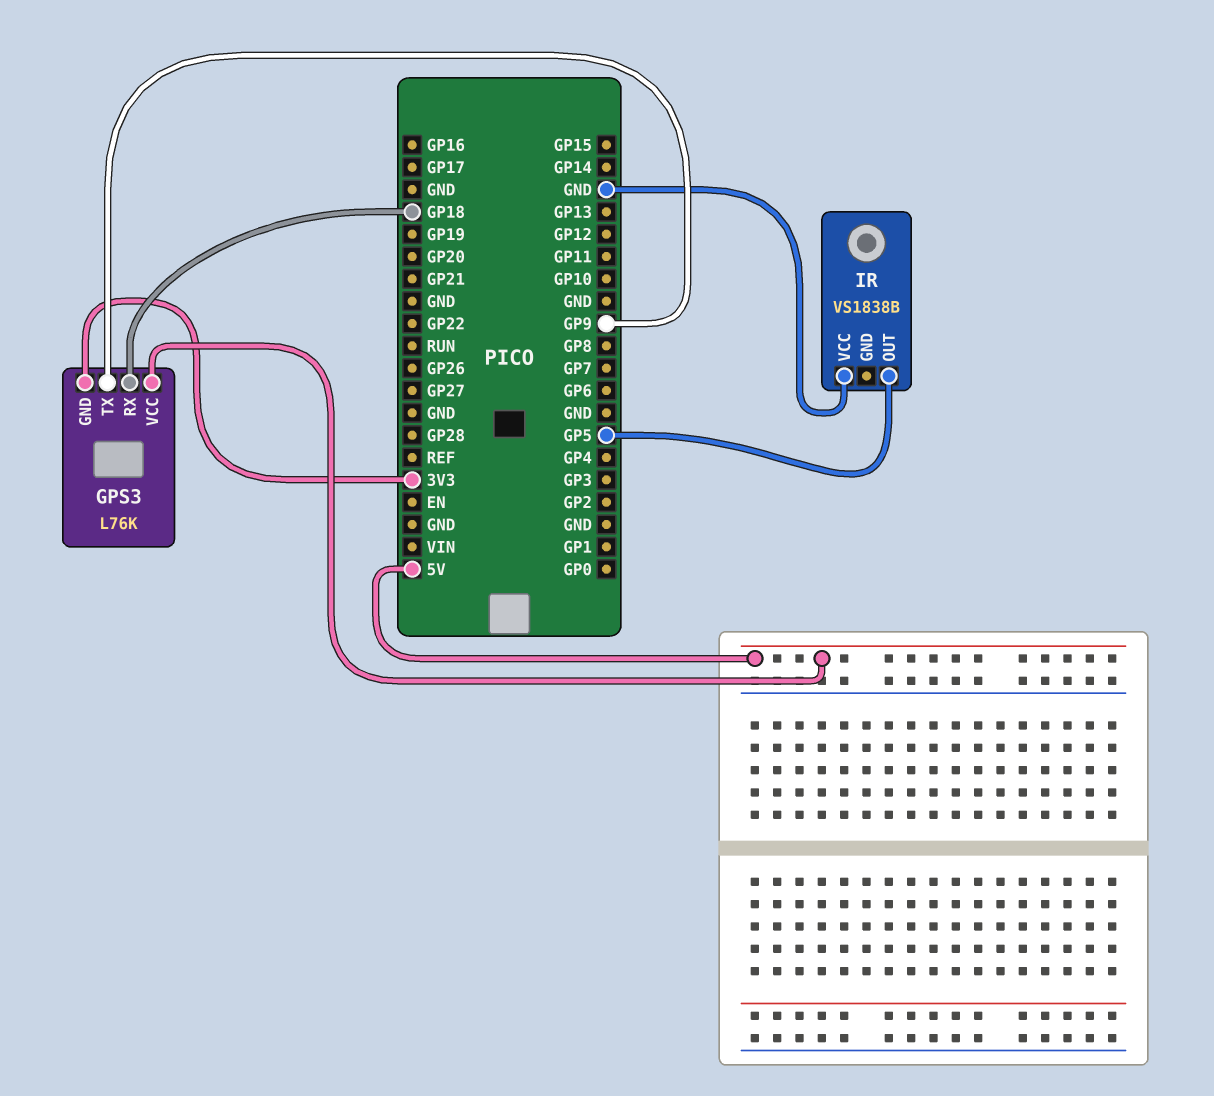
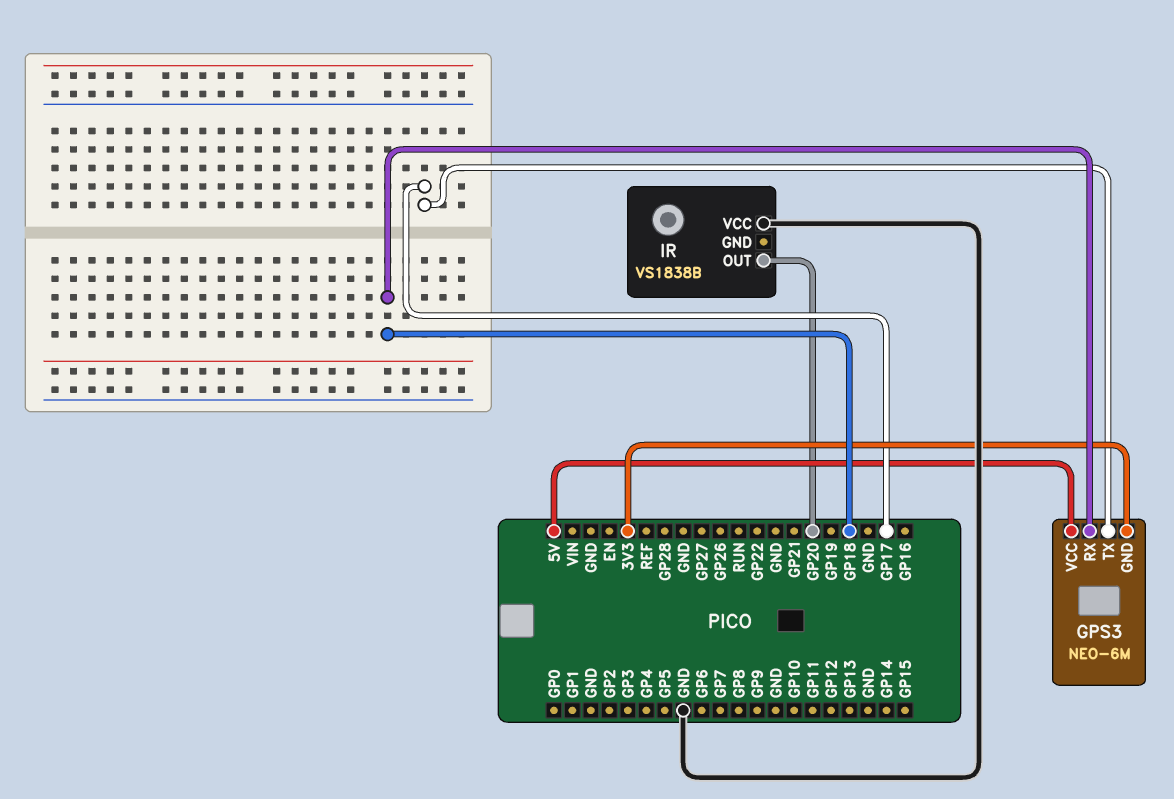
GPS3: L76K -> NEO-6M
GPS3 pin TX: GP9 -> GP17
IR pin OUT: GP5 -> GP20

